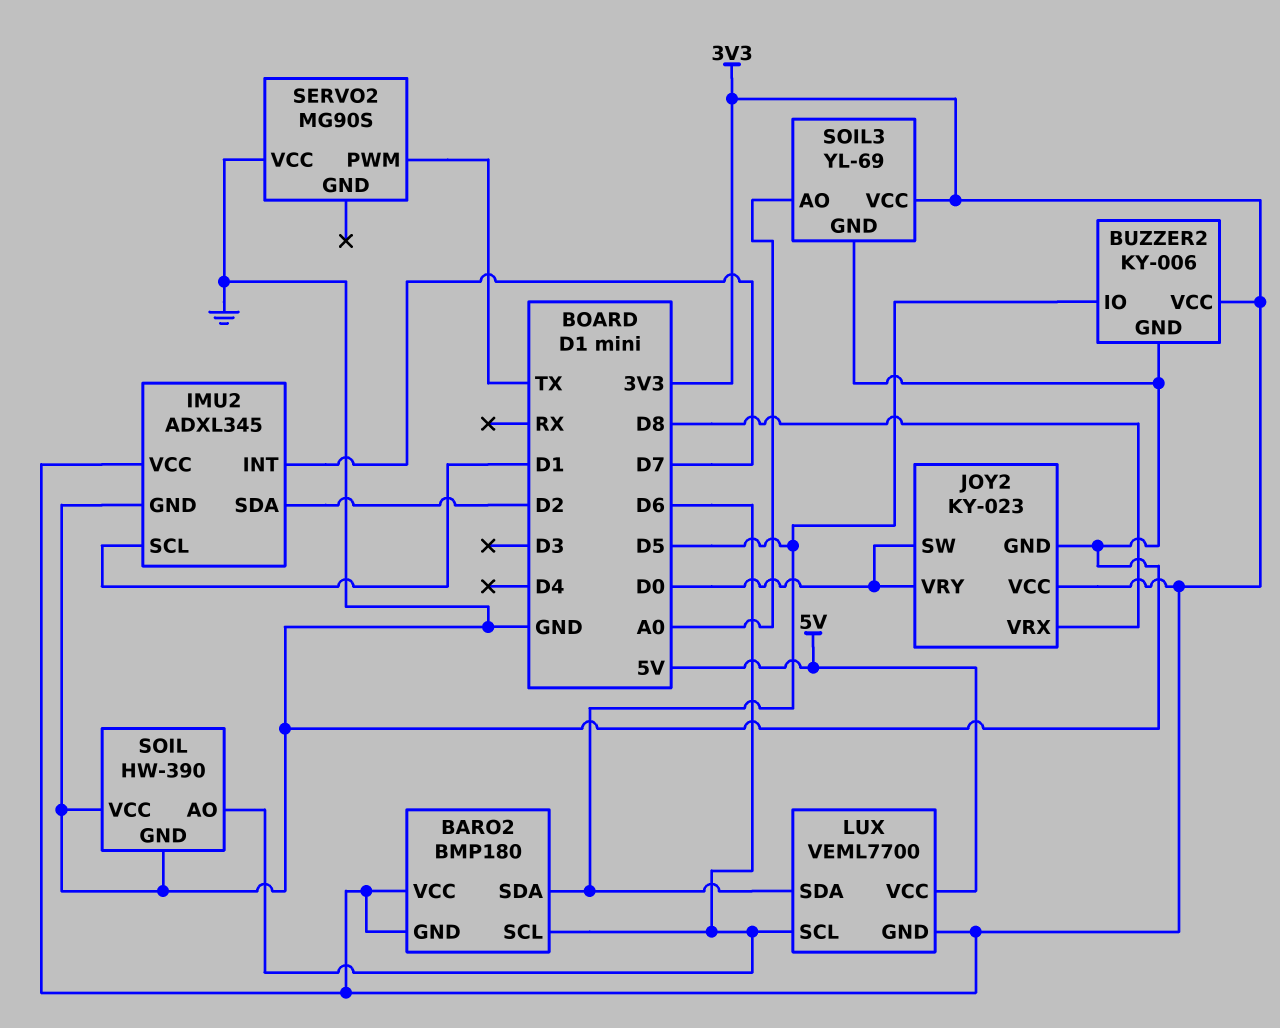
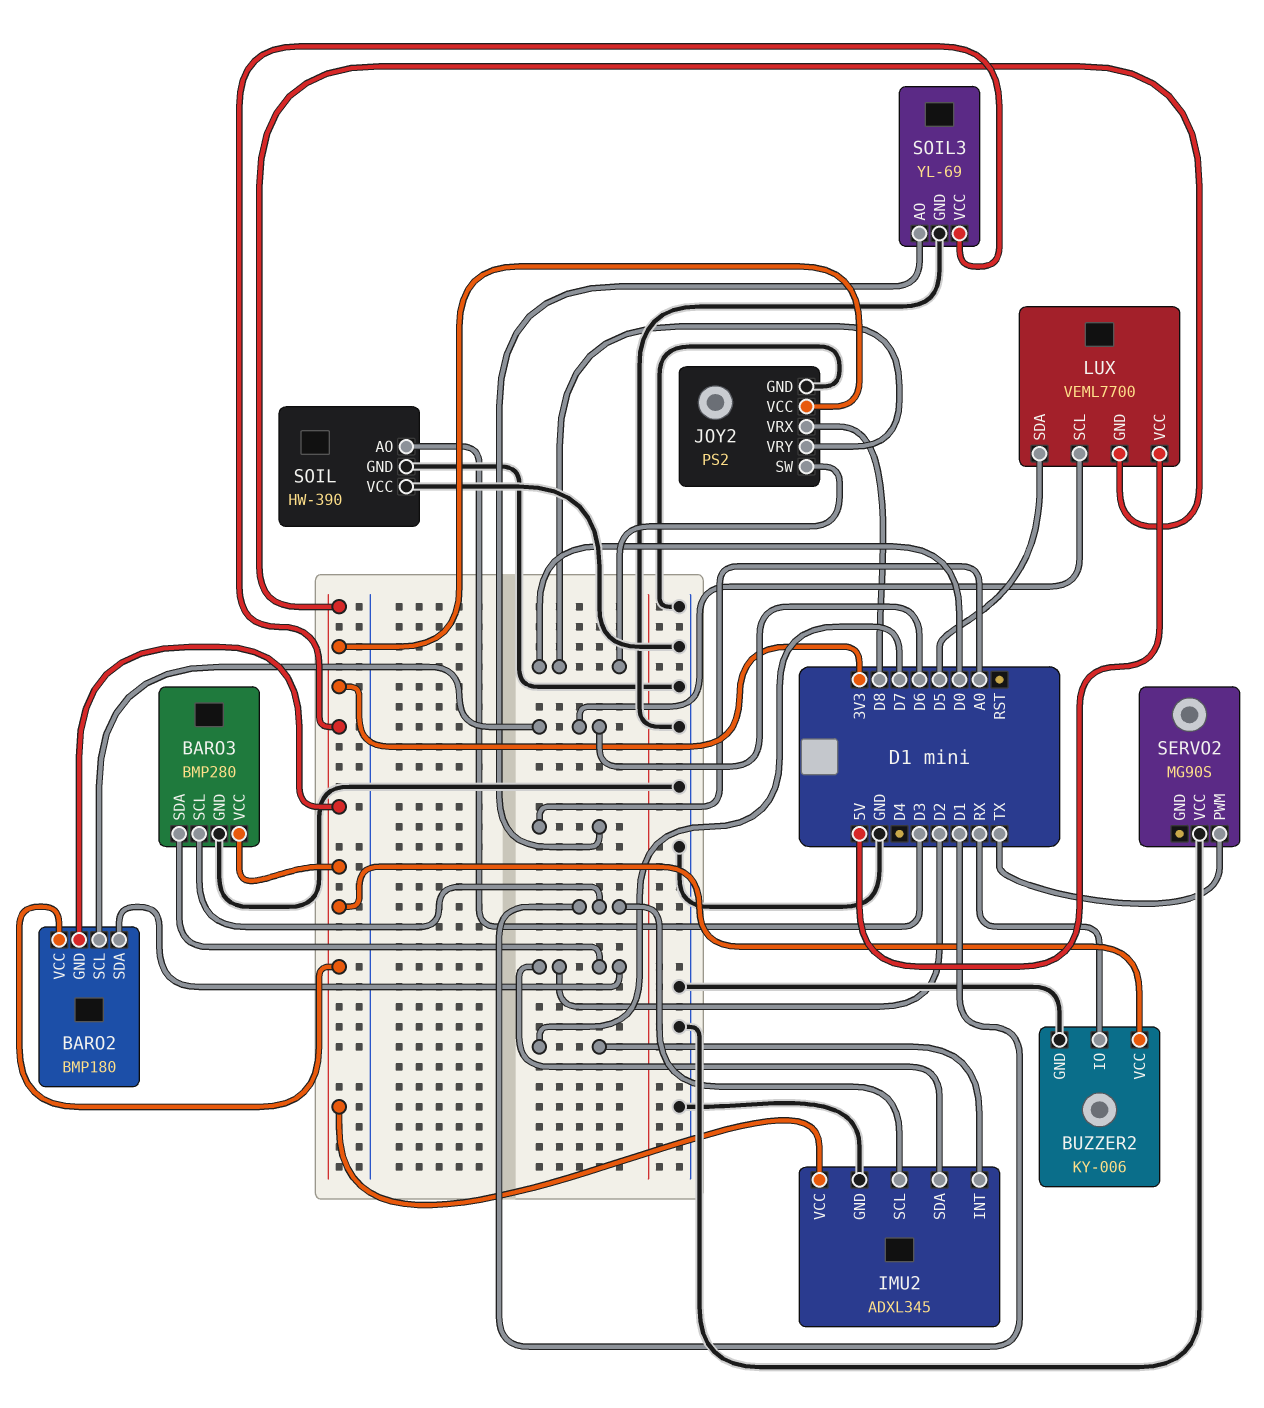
BARO2 pin SDA: D5 -> D2
BARO3: none -> BMP280
BARO3 pin GND: none -> GND
BARO3 pin SCL: none -> D1
BARO3 pin SDA: none -> D2
BARO3 pin VCC: none -> 3V3
BUZZER2 pin IO: D5 -> RX
JOY2: KY-023 -> PS2
SOIL pin AO: D6 -> D3

